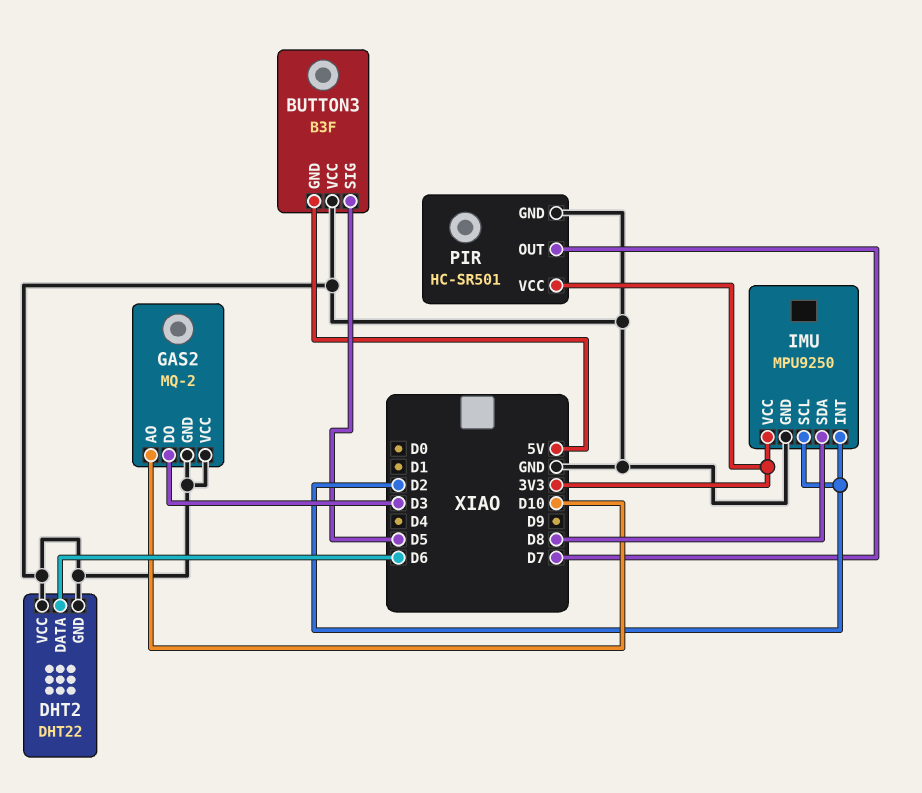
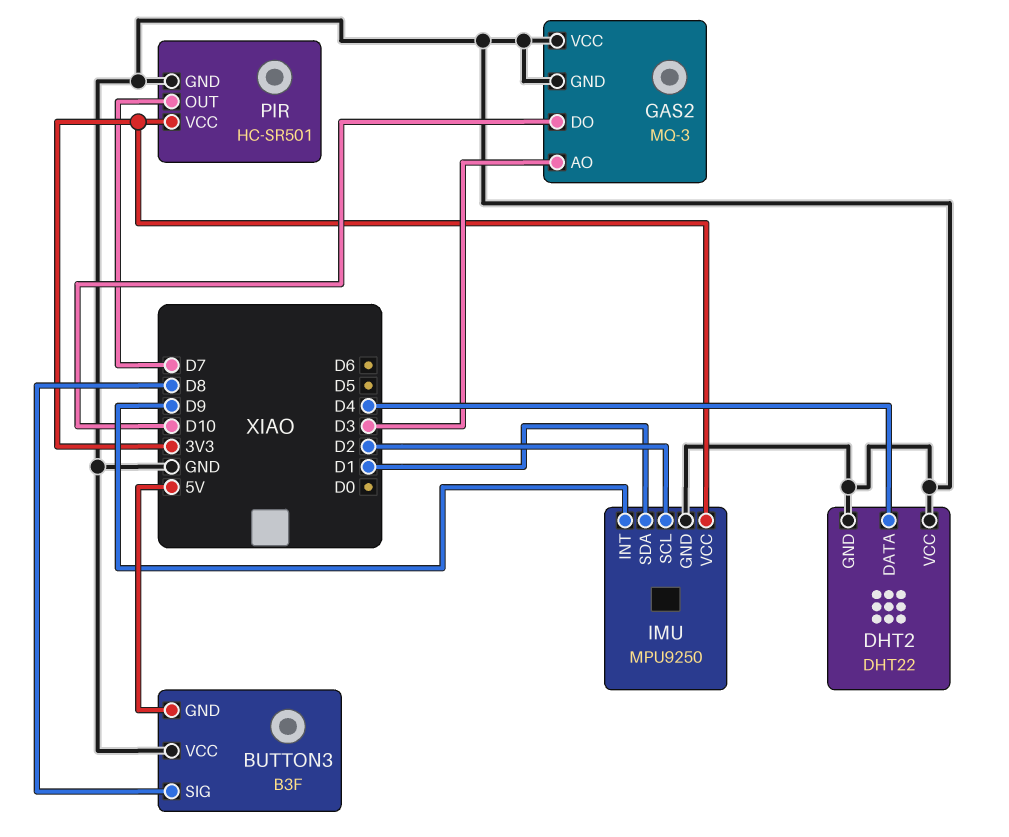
BUTTON3 pin SIG: D5 -> D8
DHT2 pin DATA: D6 -> D4
GAS2: MQ-2 -> MQ-3
GAS2 pin AO: D10 -> D3
GAS2 pin DO: D3 -> D10
IMU pin INT: D2 -> D9
IMU pin SDA: D8 -> D1

